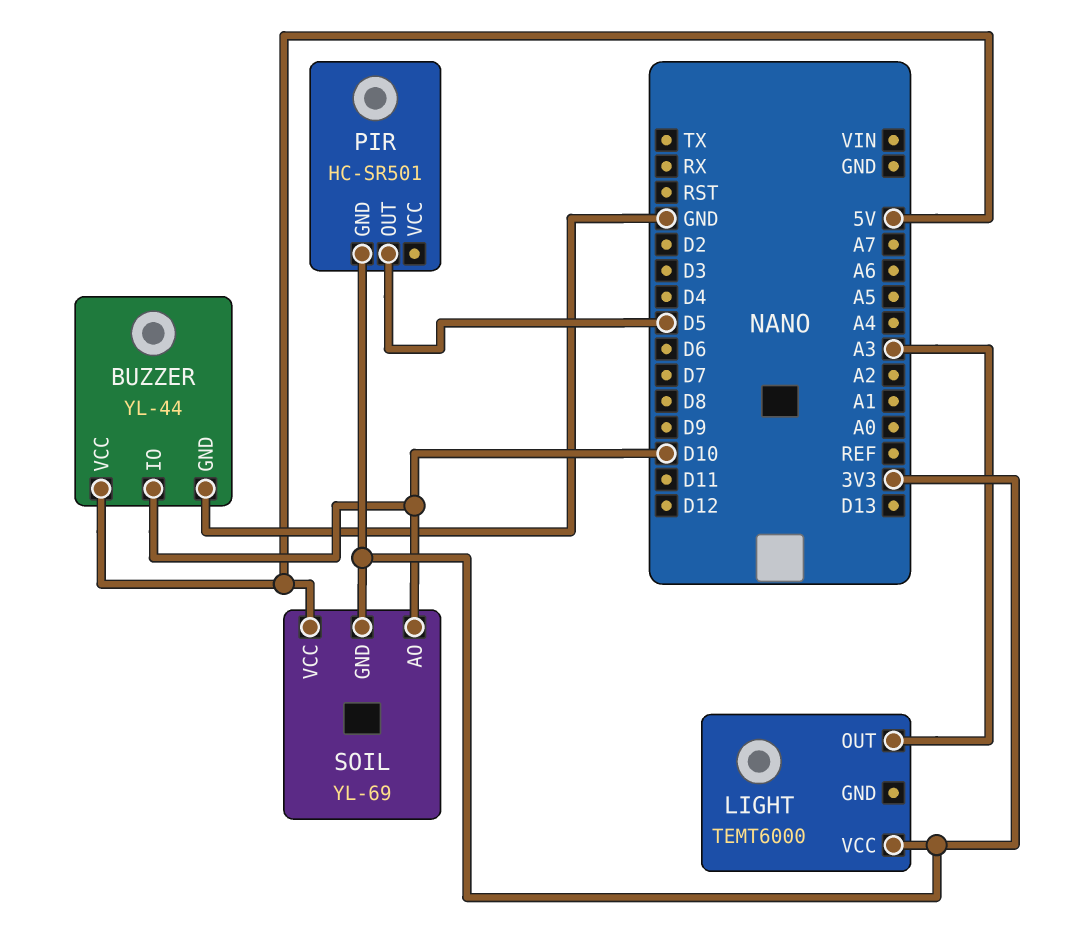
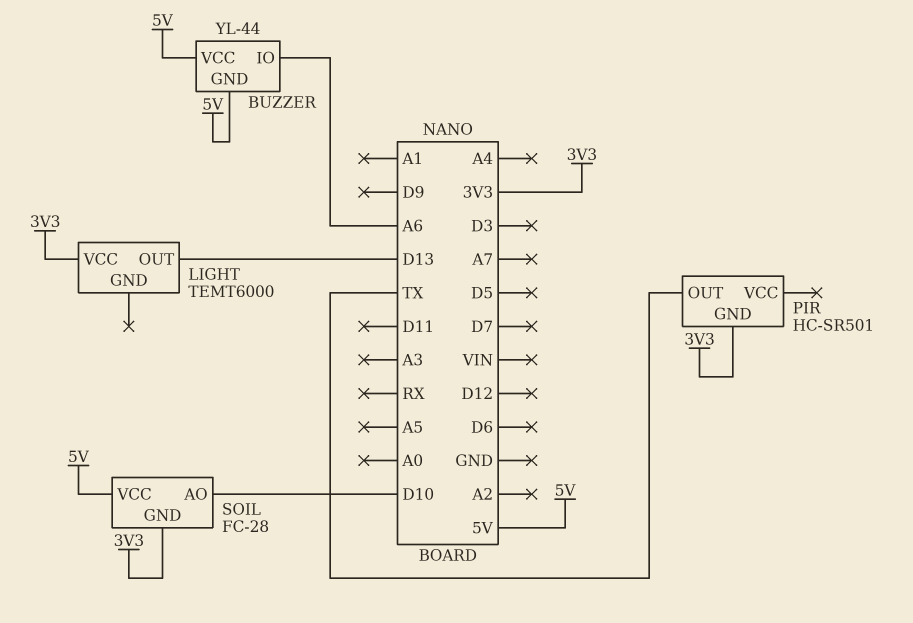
BUZZER pin GND: GND -> 5V
BUZZER pin IO: D10 -> A6
LIGHT pin OUT: A3 -> D13
PIR pin OUT: D5 -> TX
SOIL: YL-69 -> FC-28

